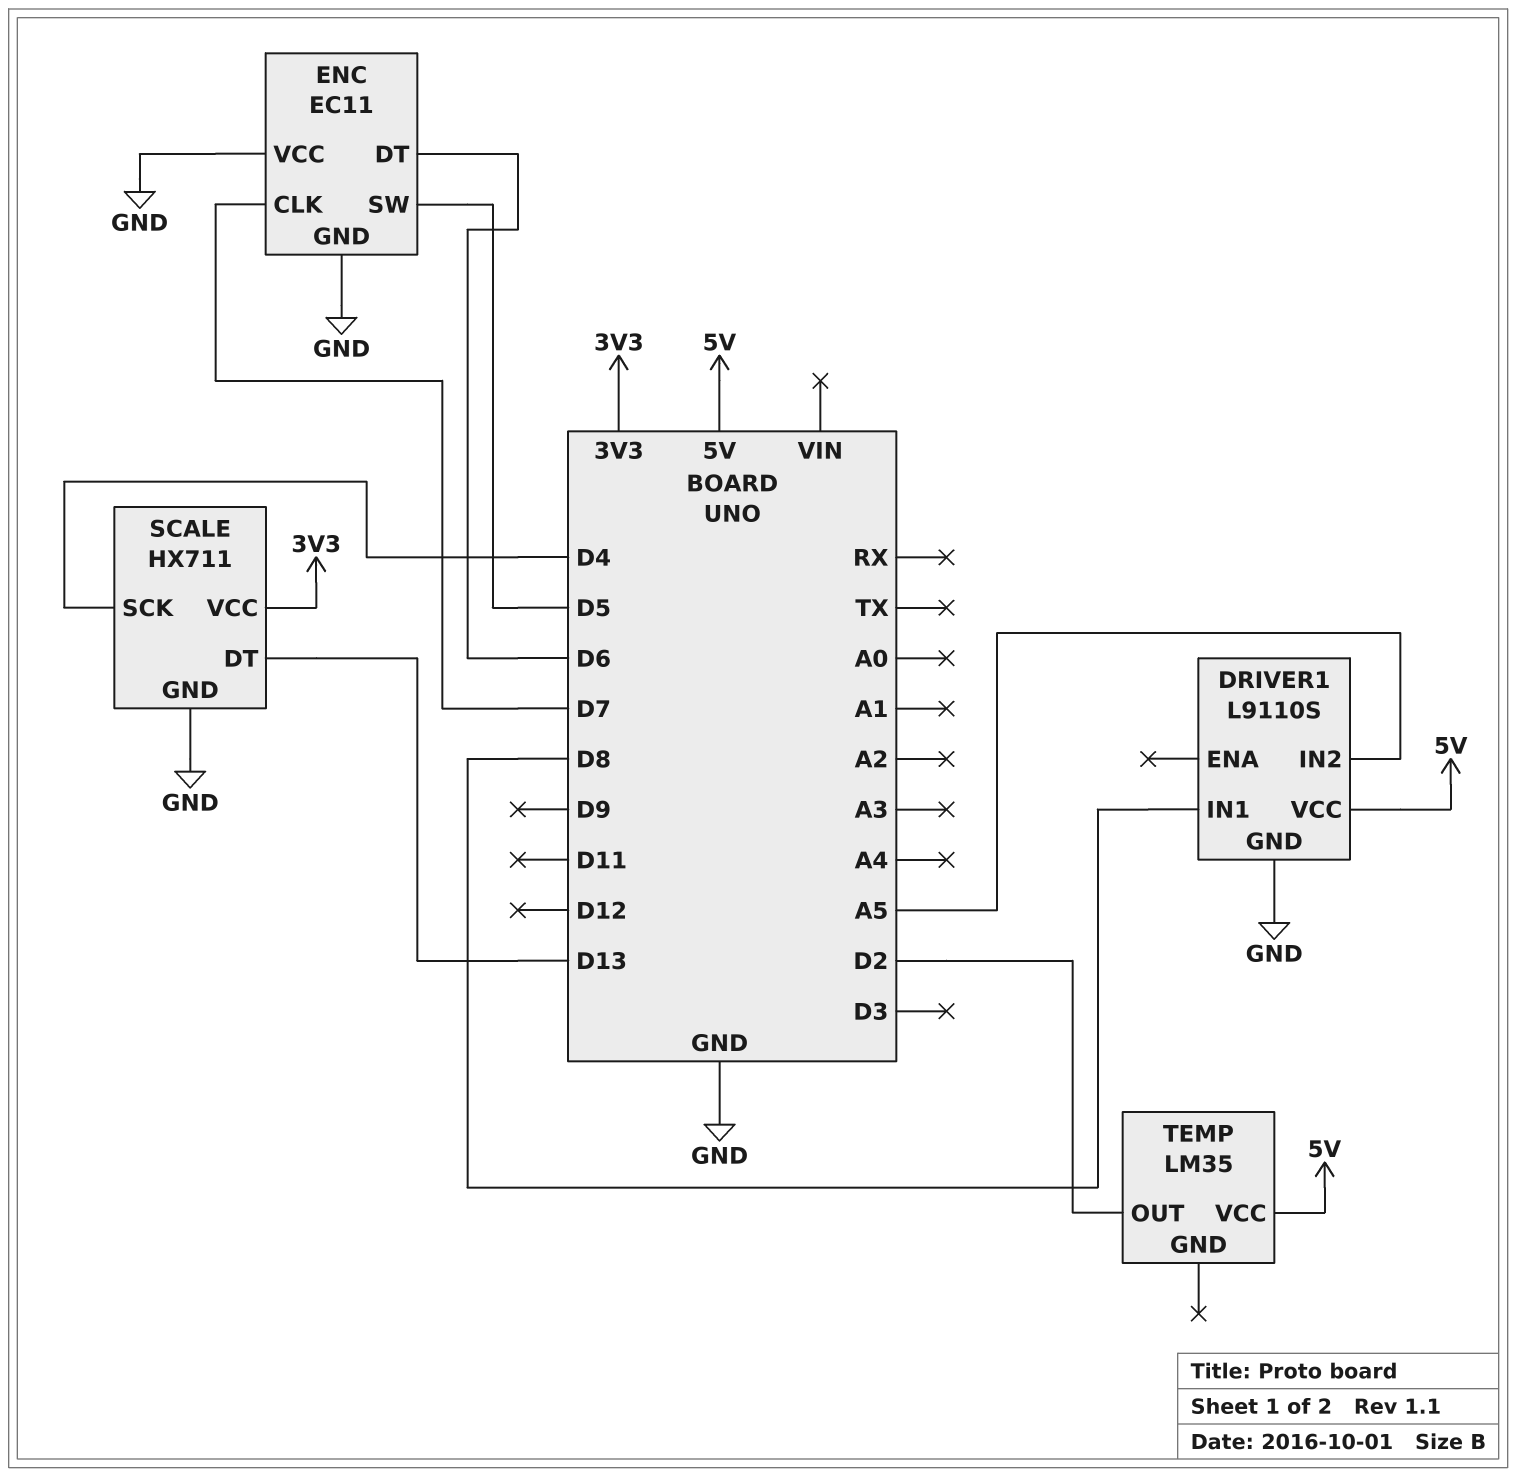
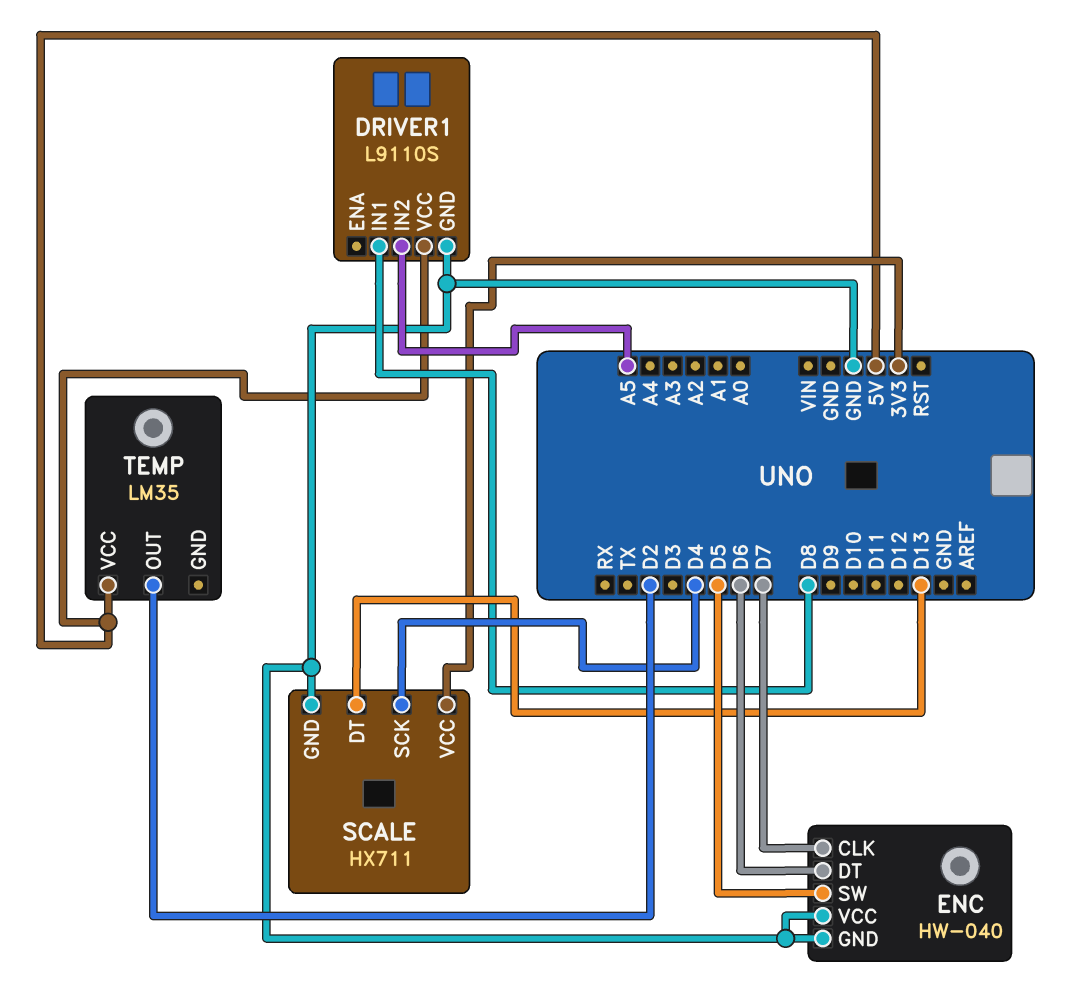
ENC: EC11 -> HW-040

